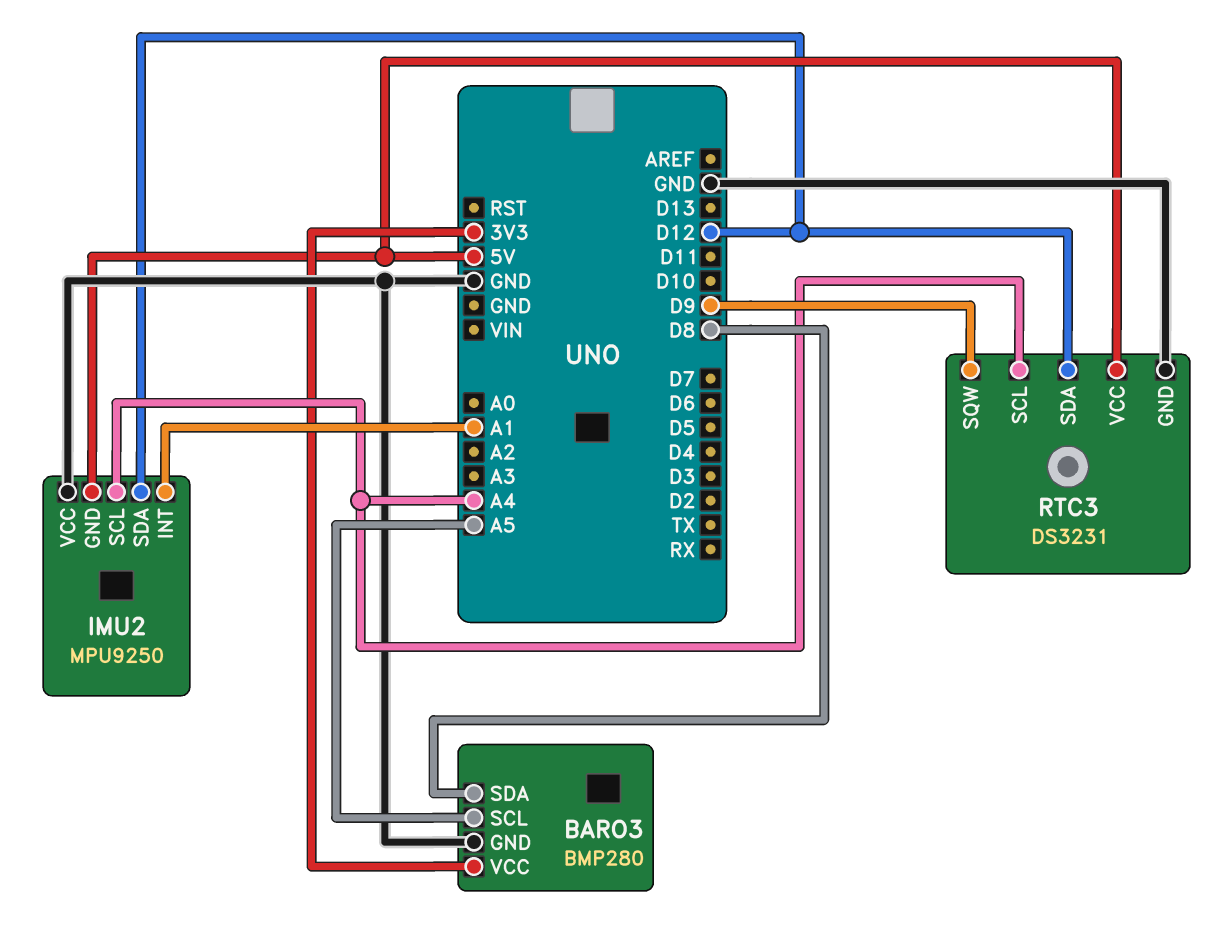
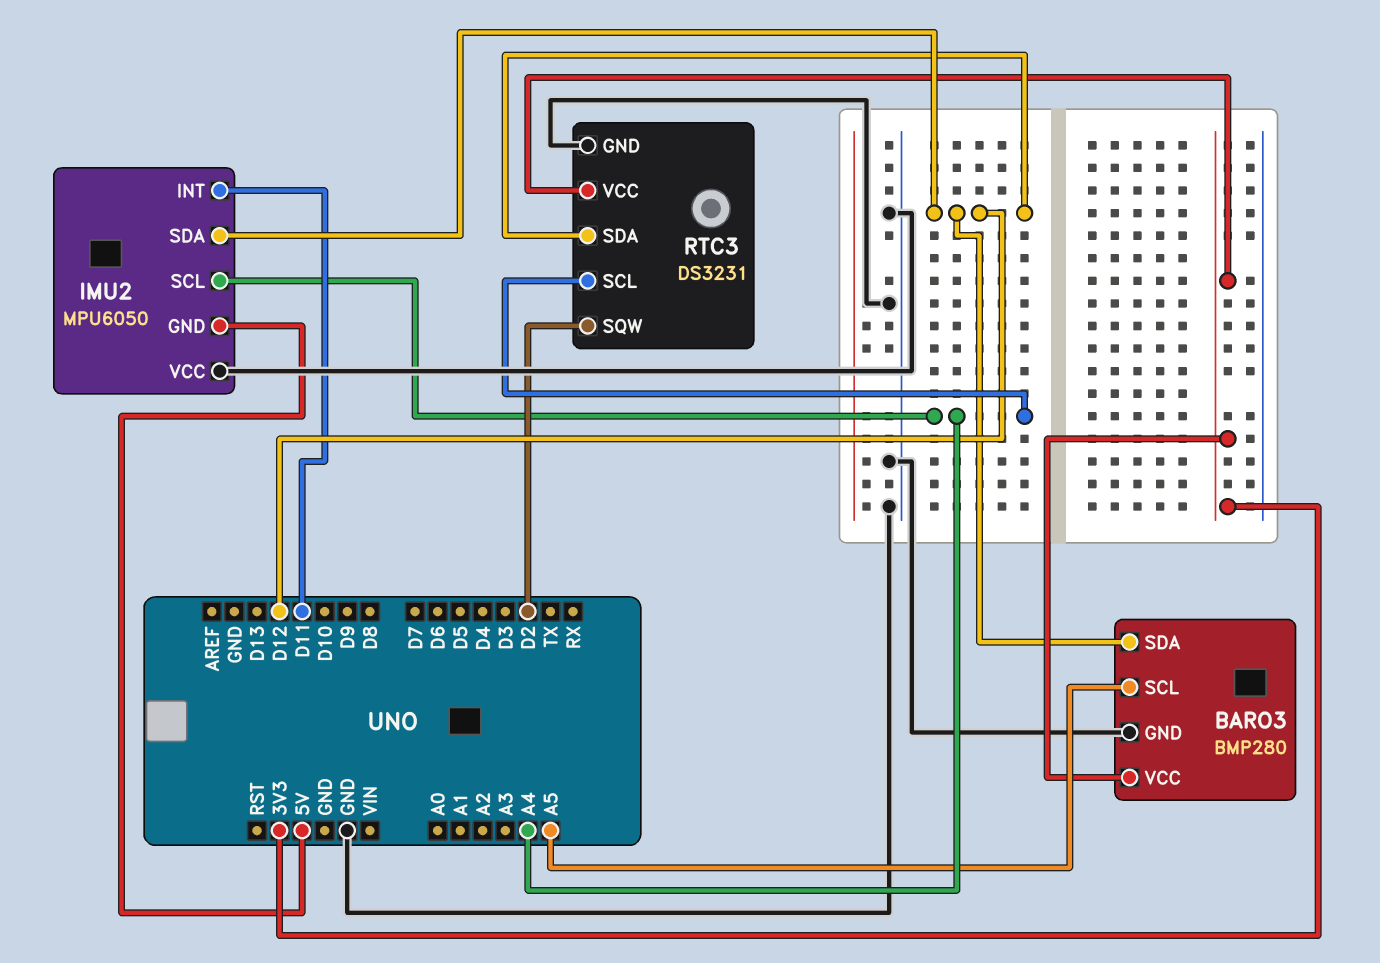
BARO3 pin SDA: D8 -> D12
IMU2: MPU9250 -> MPU6050
IMU2 pin INT: A1 -> D11
RTC3 pin SQW: D9 -> D2
RTC3 pin VCC: 5V -> 3V3

